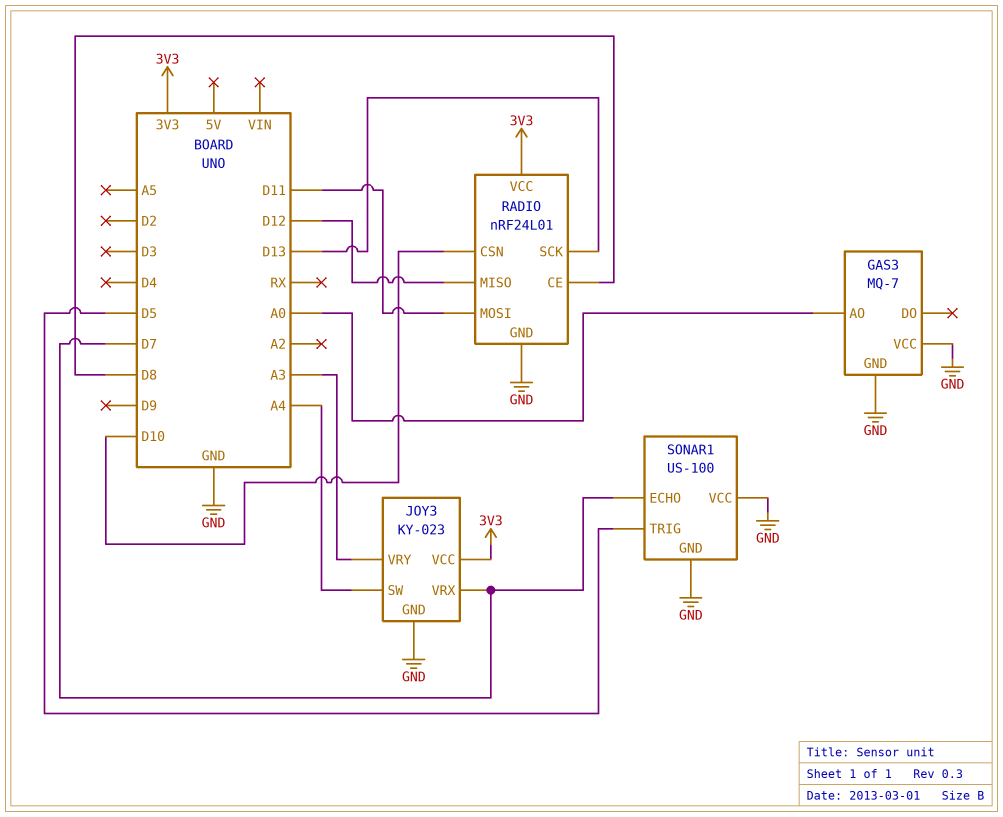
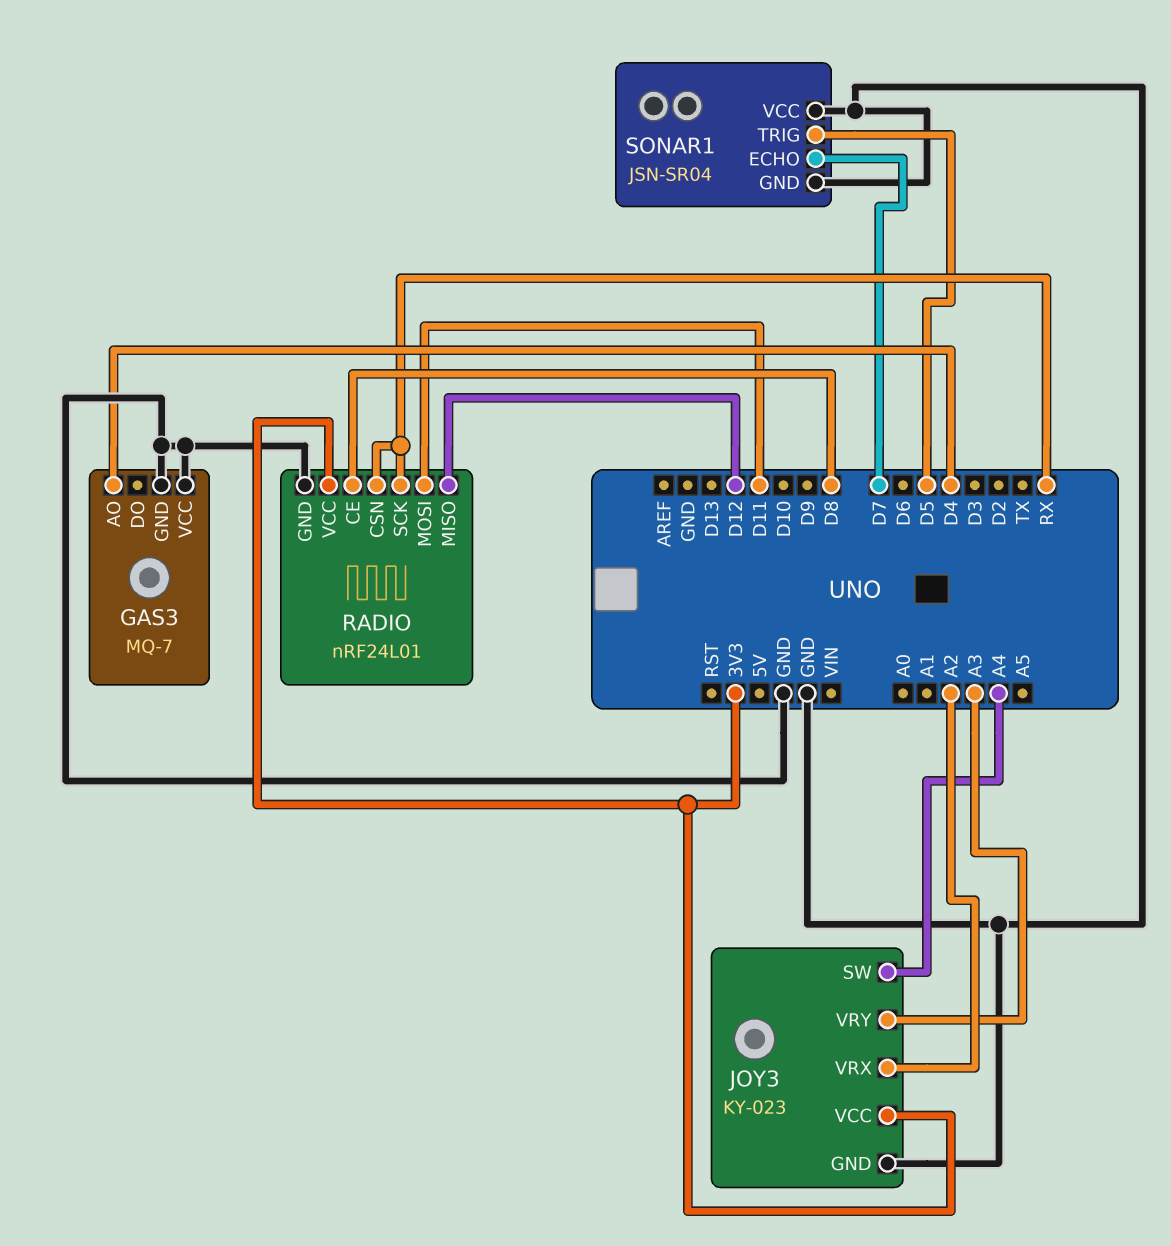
GAS3 pin AO: A0 -> D4
JOY3 pin VRX: D7 -> A2
RADIO pin CSN: D10 -> RX
RADIO pin SCK: D13 -> RX
SONAR1: US-100 -> JSN-SR04

